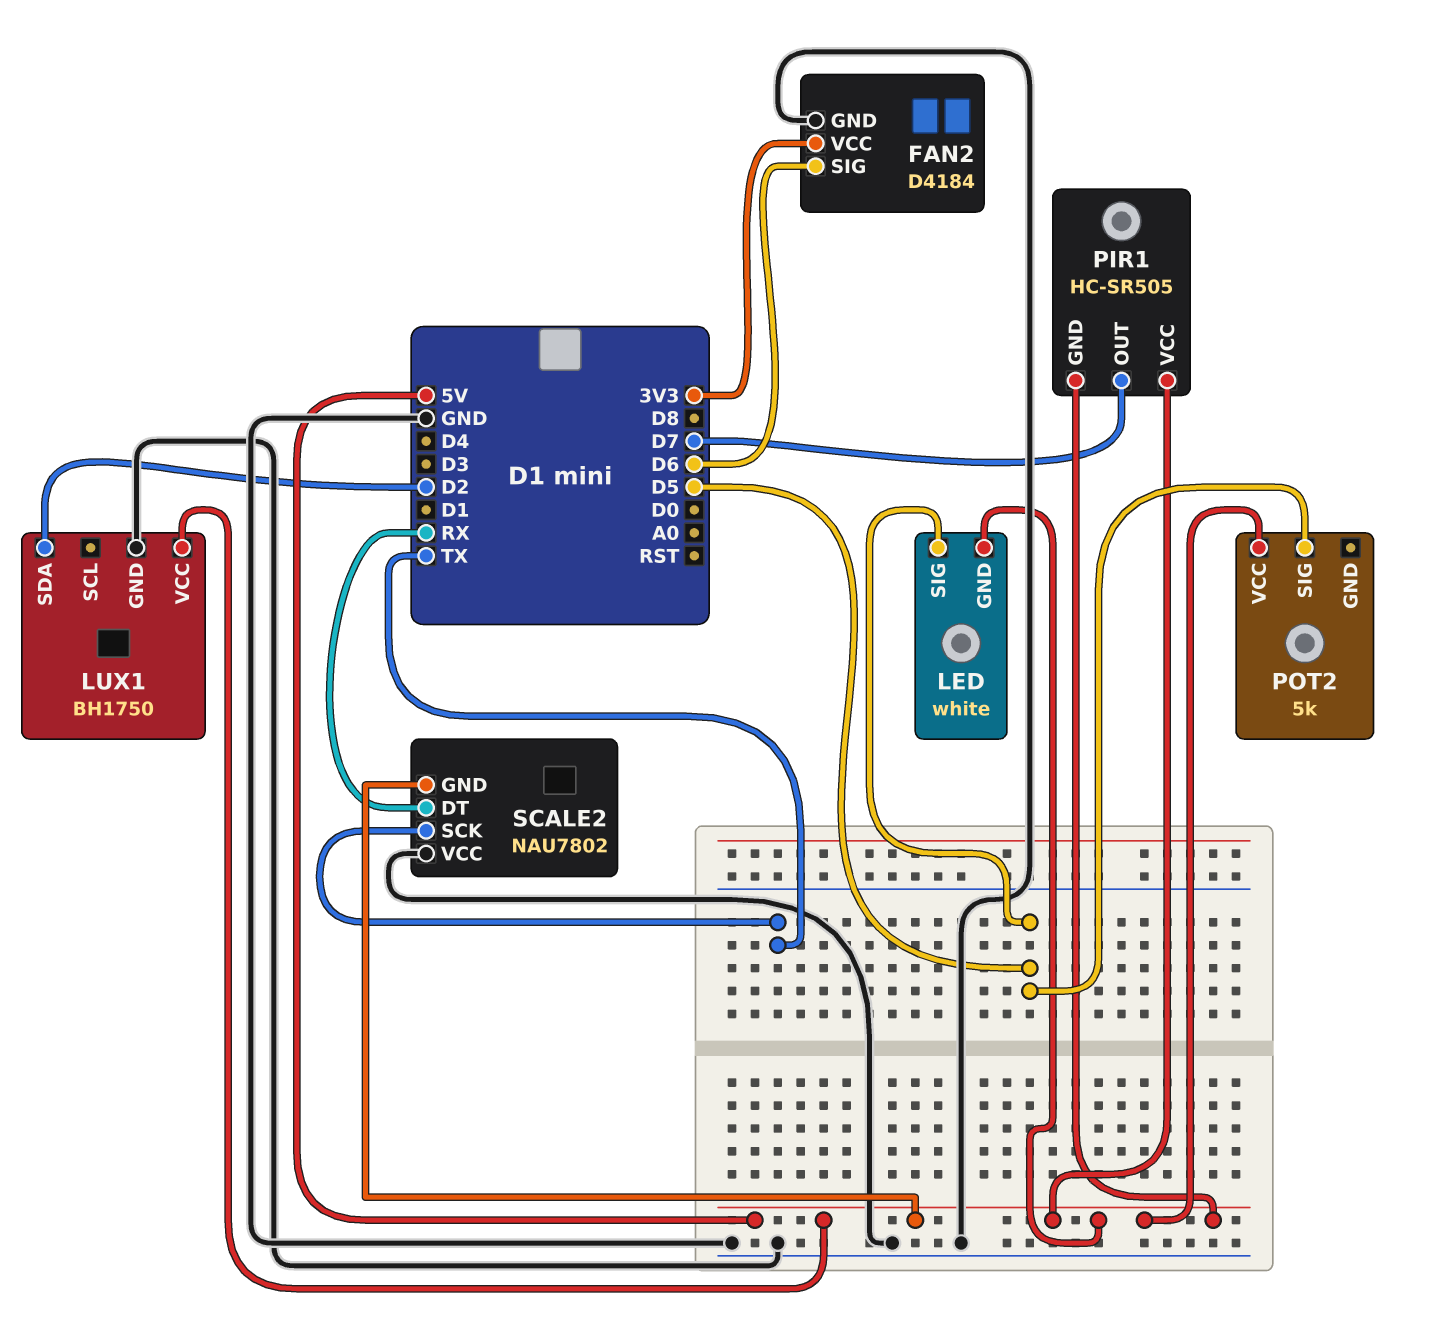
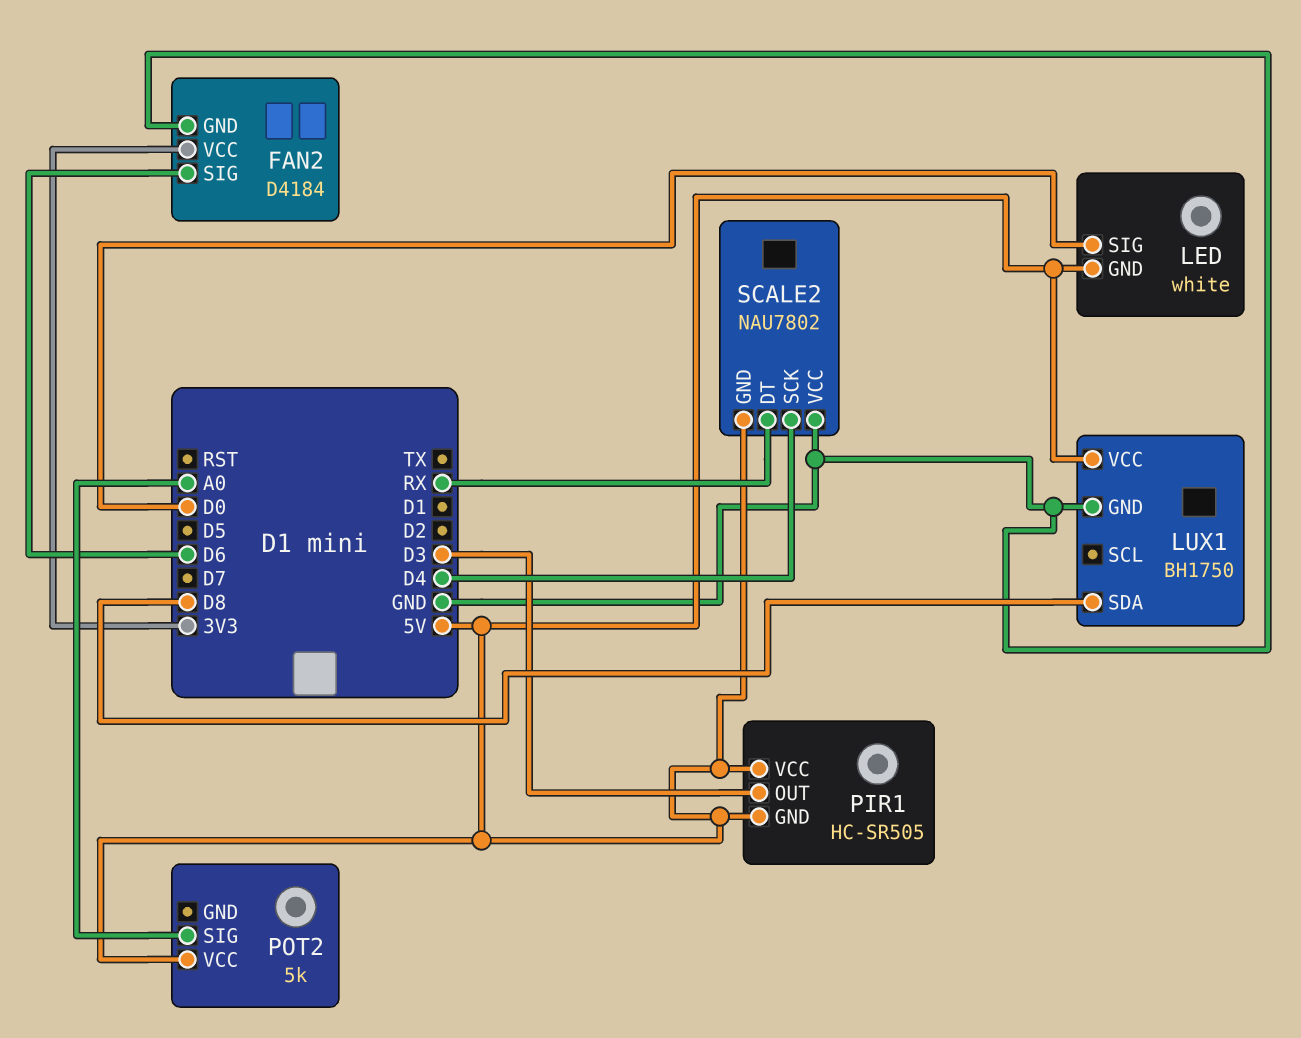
LED pin SIG: D5 -> D0
LUX1 pin SDA: D2 -> D8
PIR1 pin OUT: D7 -> D3
POT2 pin SIG: D5 -> A0
SCALE2 pin SCK: TX -> D4

